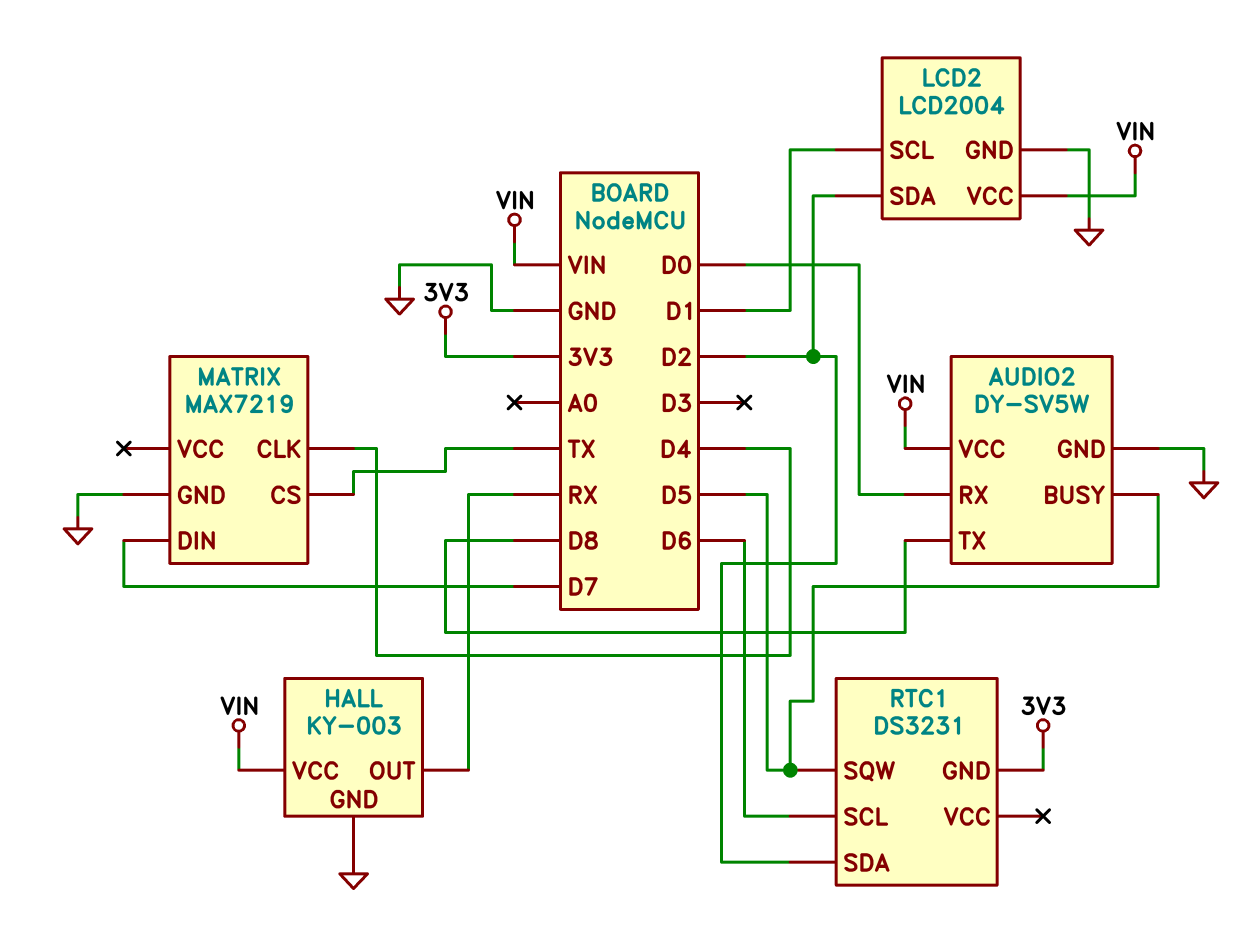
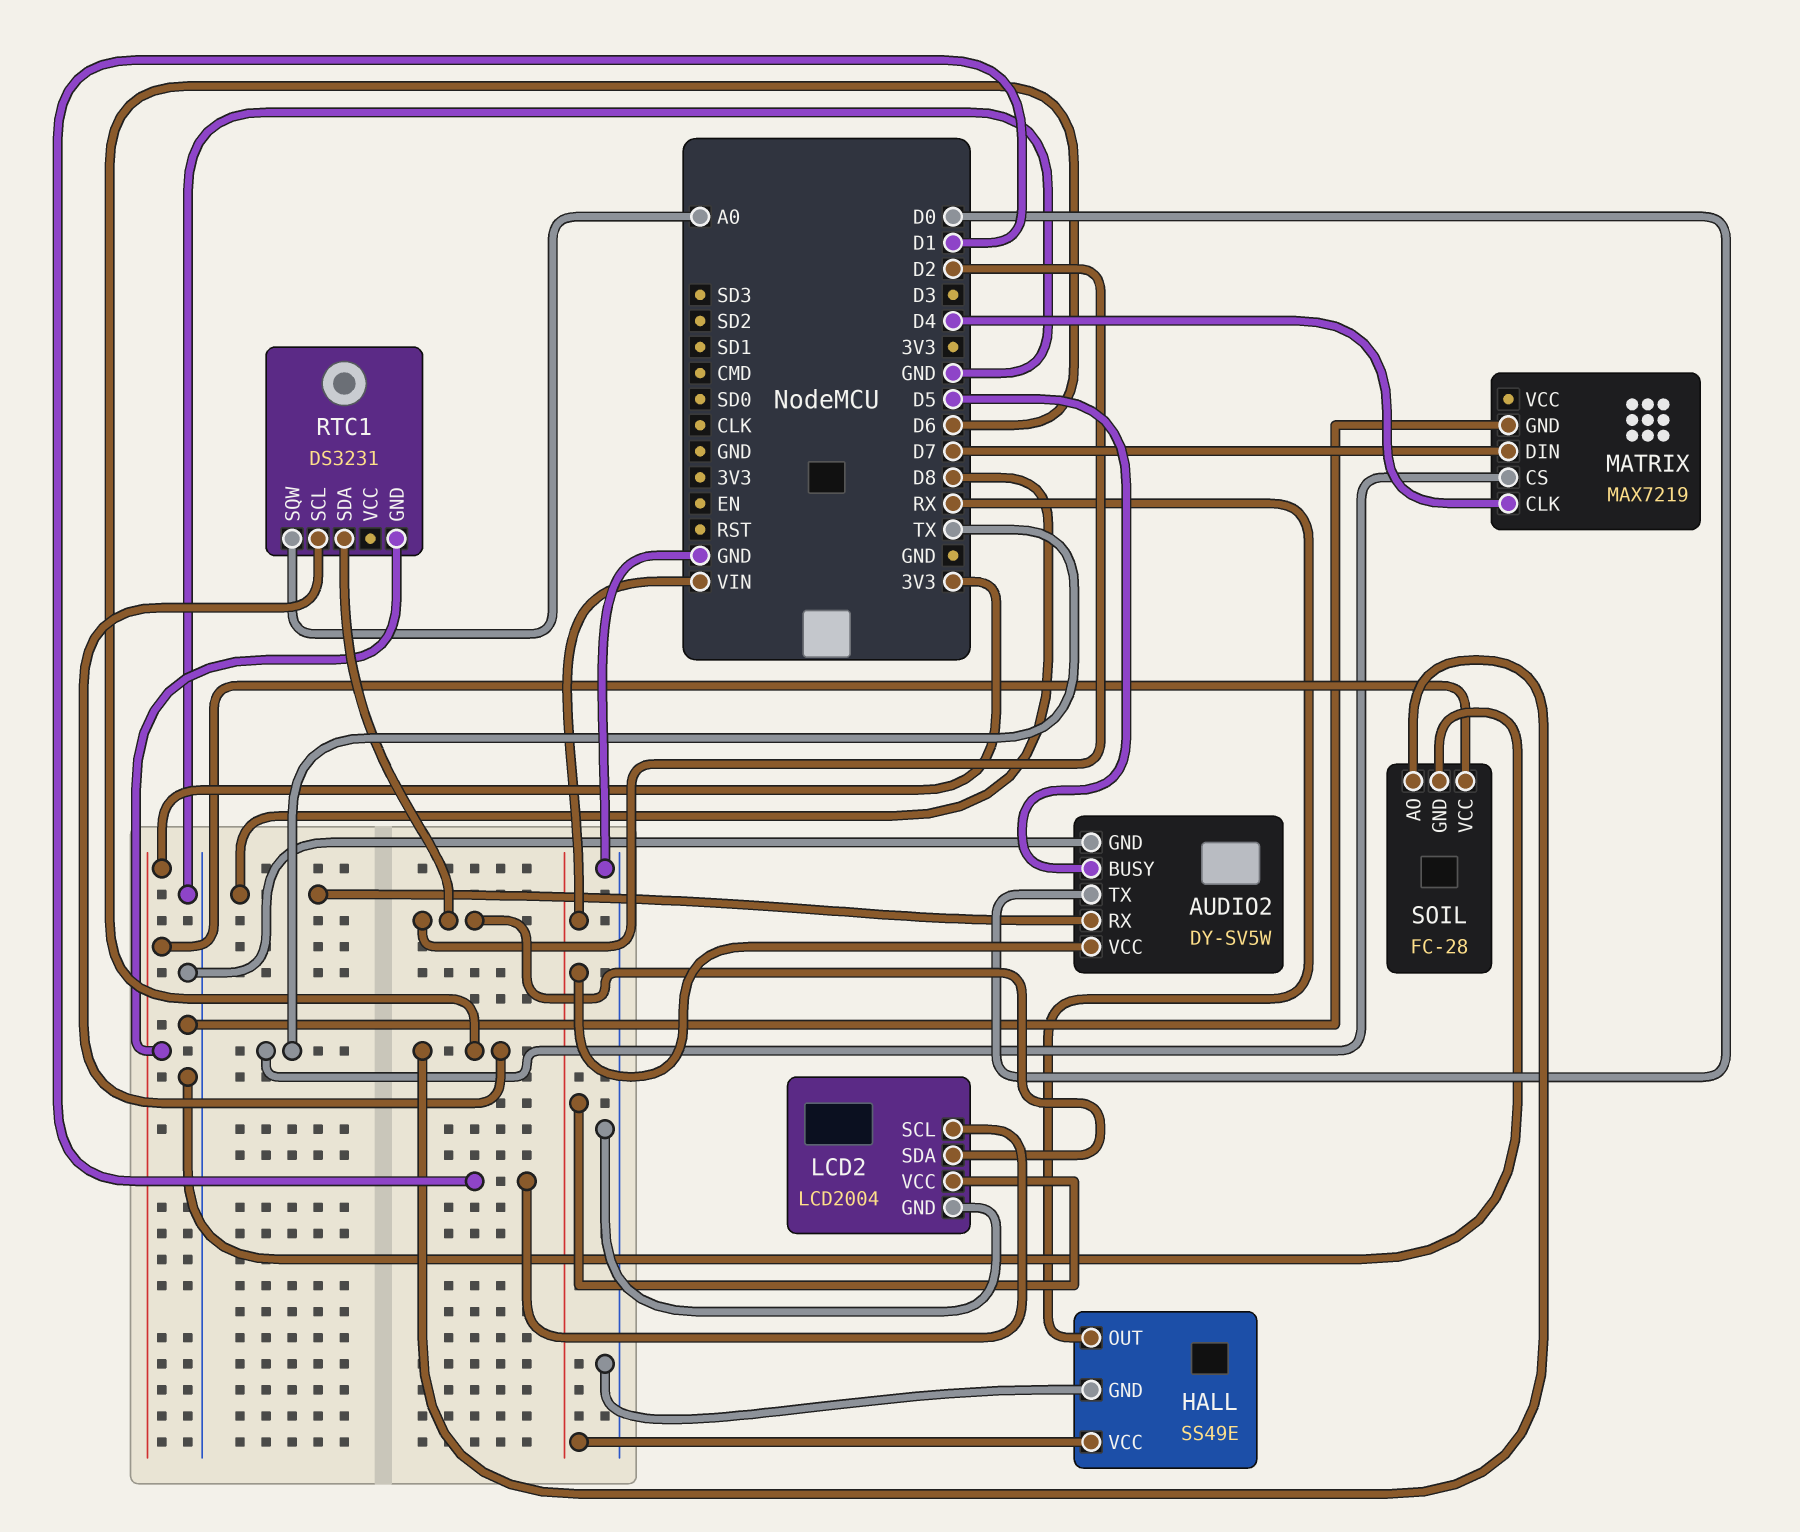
AUDIO2 pin RX: D0 -> D8
AUDIO2 pin TX: D8 -> D0
HALL: KY-003 -> SS49E
RTC1 pin SQW: D5 -> A0
SOIL: none -> FC-28
SOIL pin AO: none -> D6
SOIL pin GND: none -> GND
SOIL pin VCC: none -> 3V3

